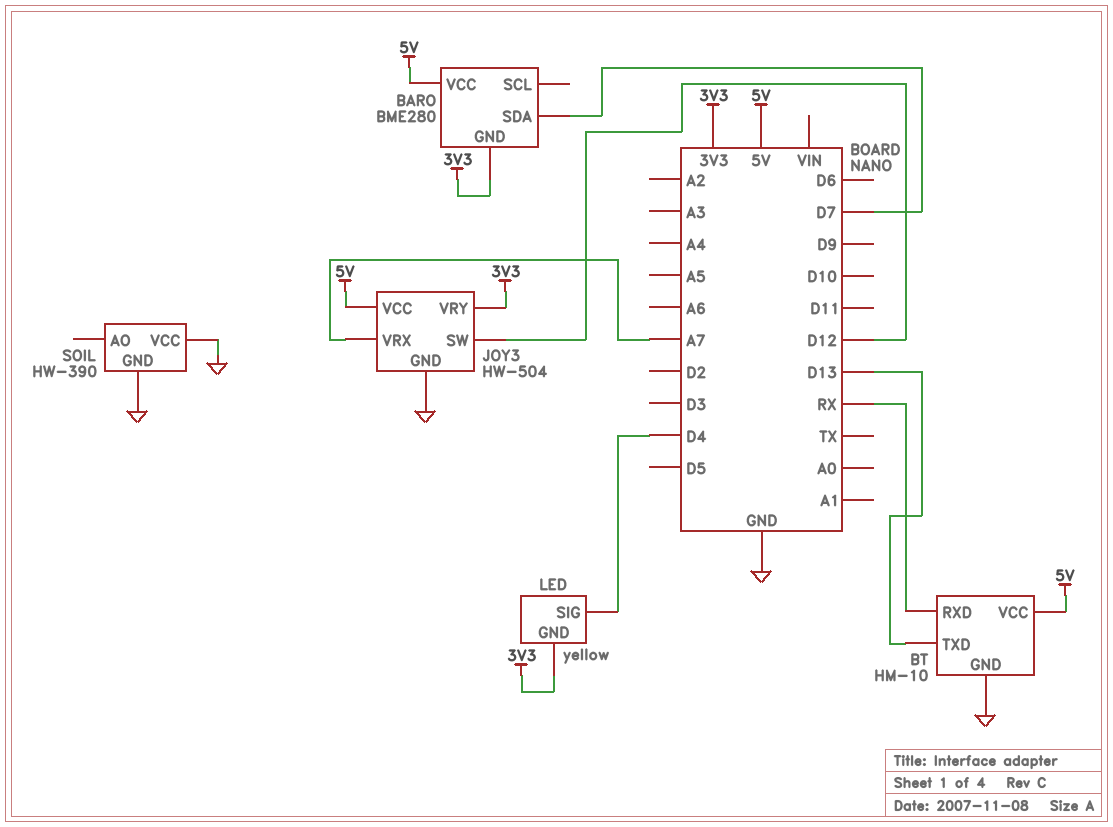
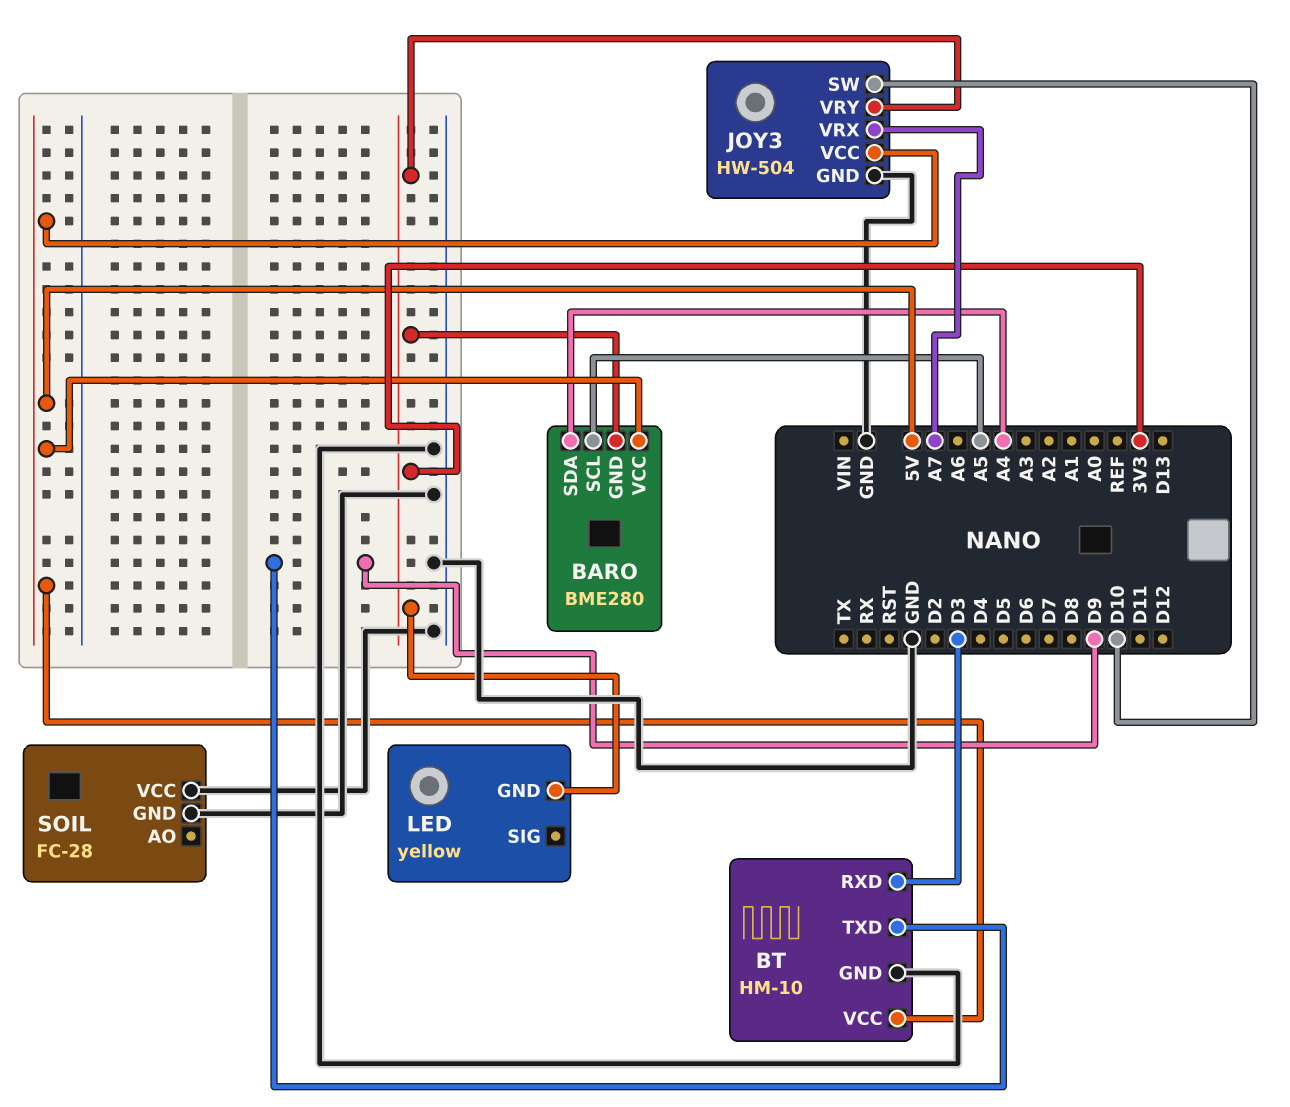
BARO pin SCL: none -> A5
BARO pin SDA: D7 -> A4
BT pin RXD: RX -> D3
BT pin TXD: D13 -> D9
JOY3 pin SW: D12 -> D10
LED pin SIG: D4 -> none
SOIL: HW-390 -> FC-28

